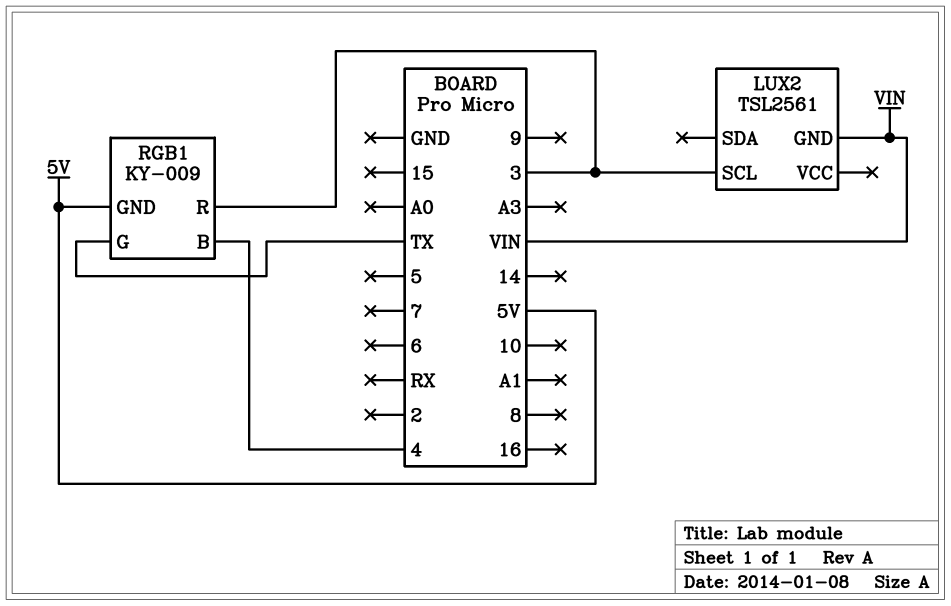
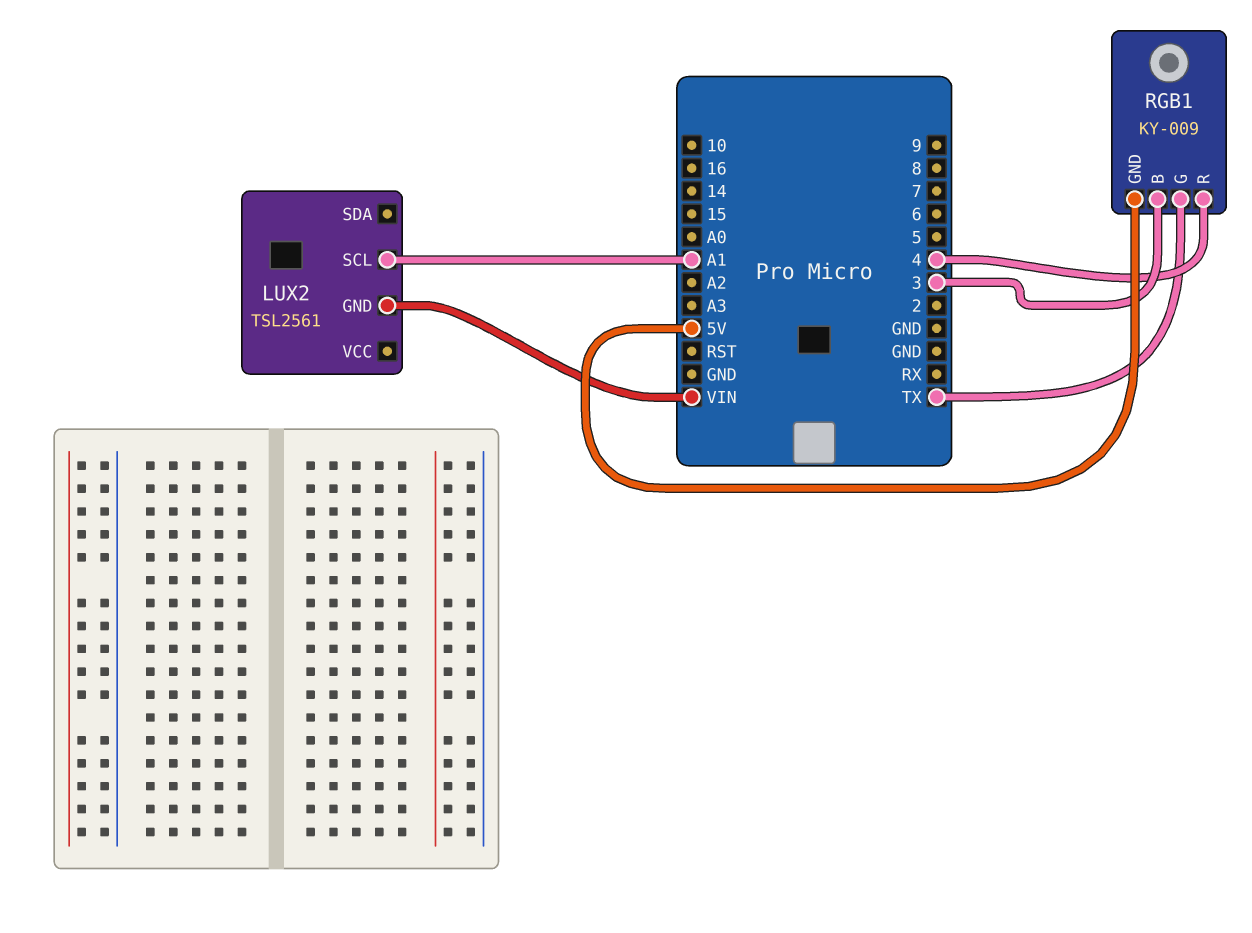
LUX2 pin SCL: 3 -> A1
RGB1 pin B: 4 -> 3
RGB1 pin R: 3 -> 4

